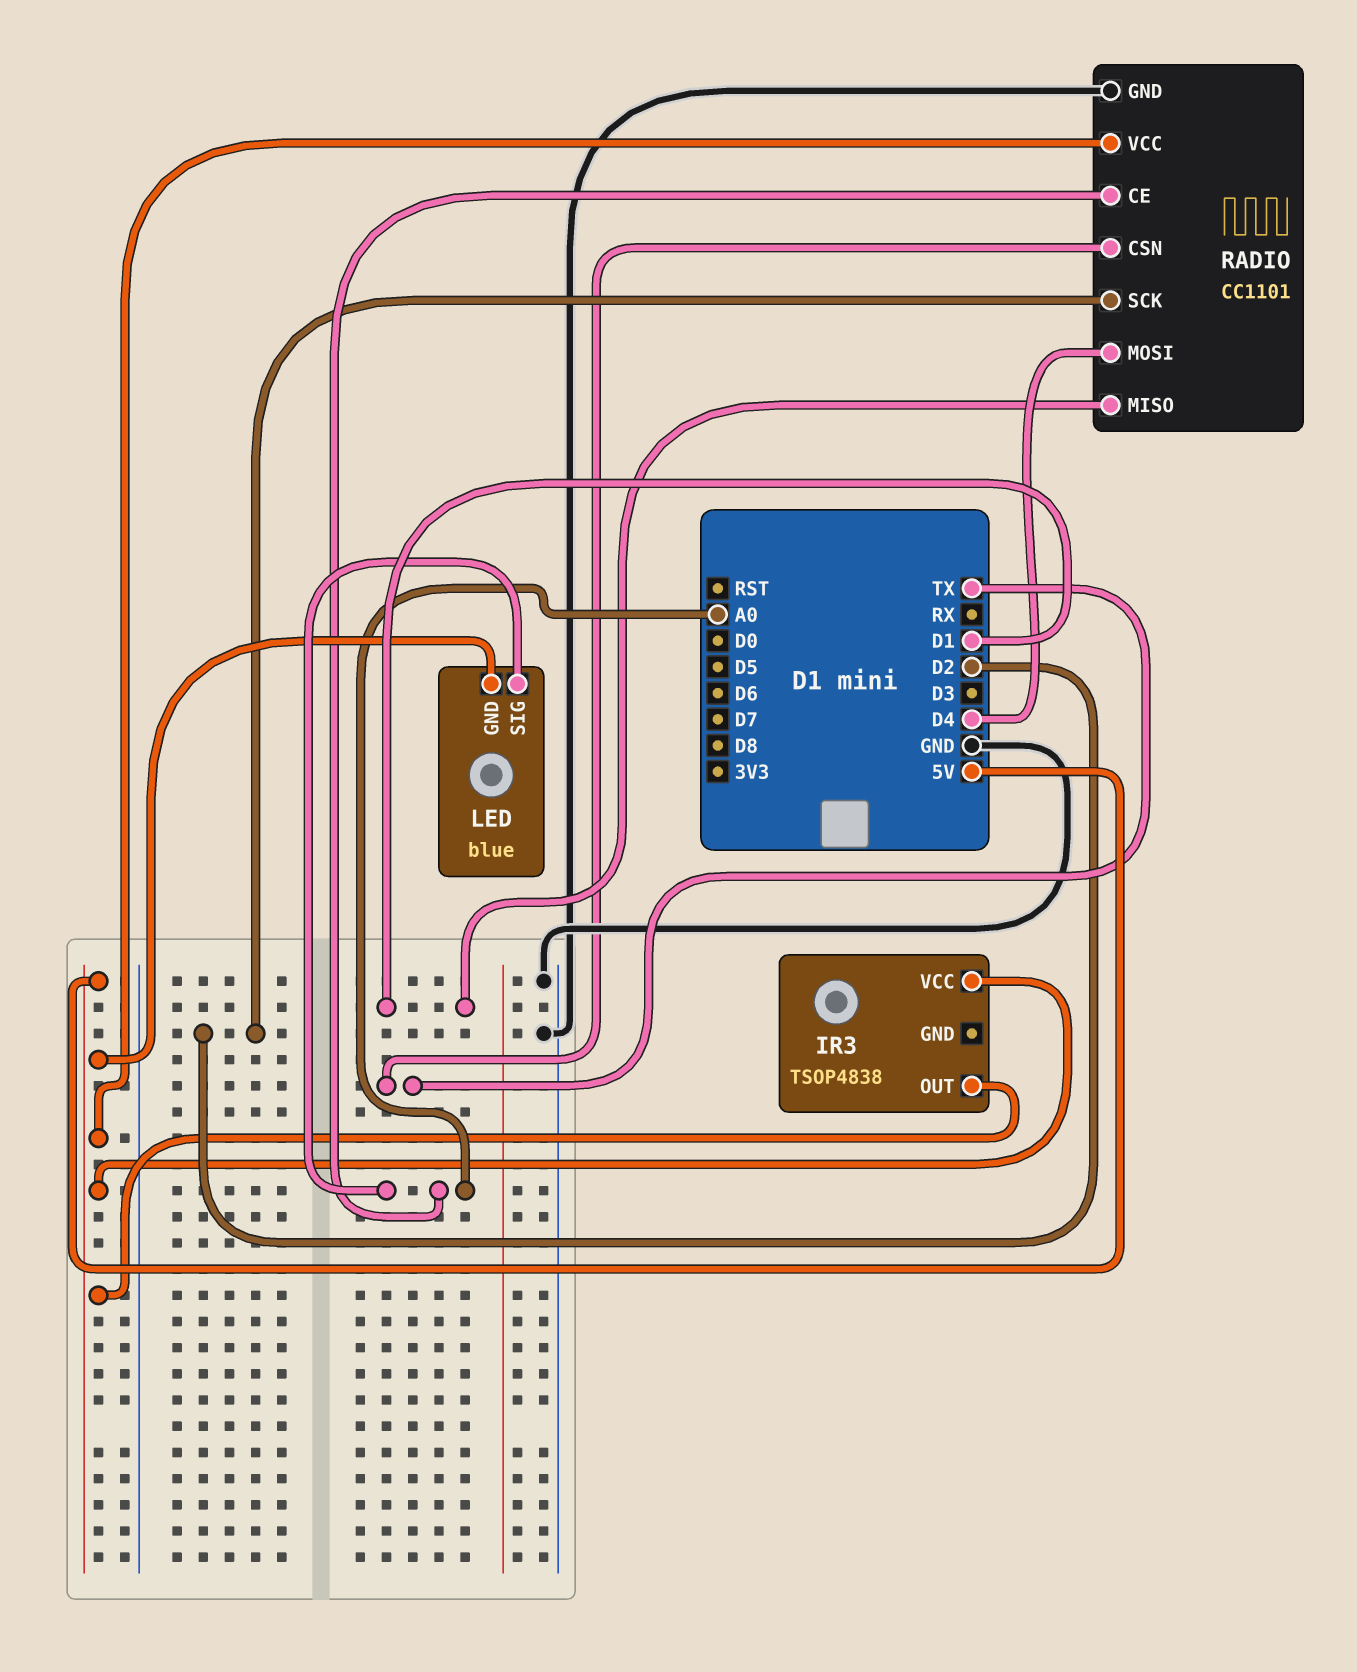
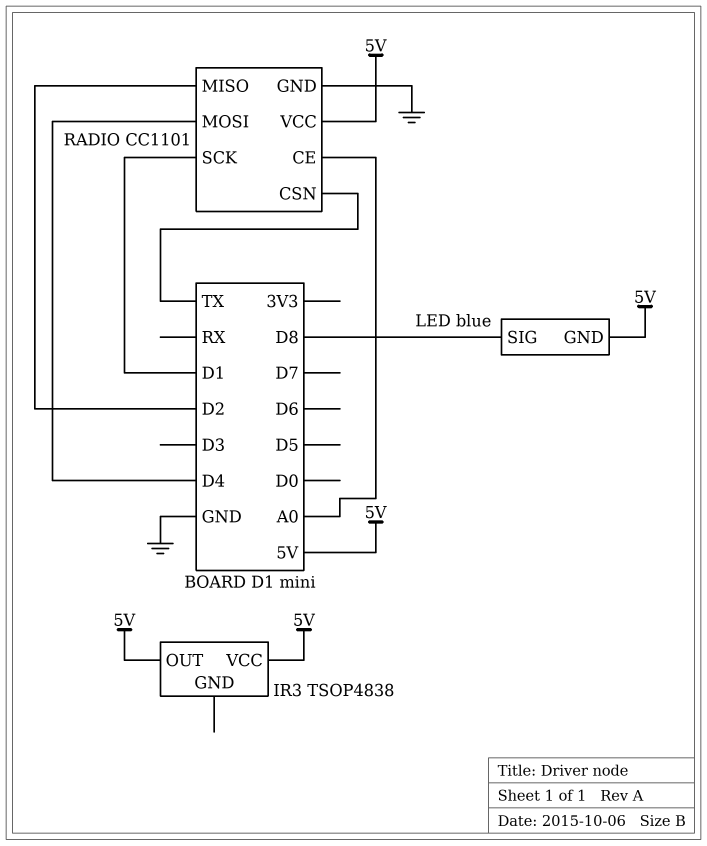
LED pin SIG: A0 -> D8
RADIO pin MISO: D1 -> D2
RADIO pin SCK: D2 -> D1

